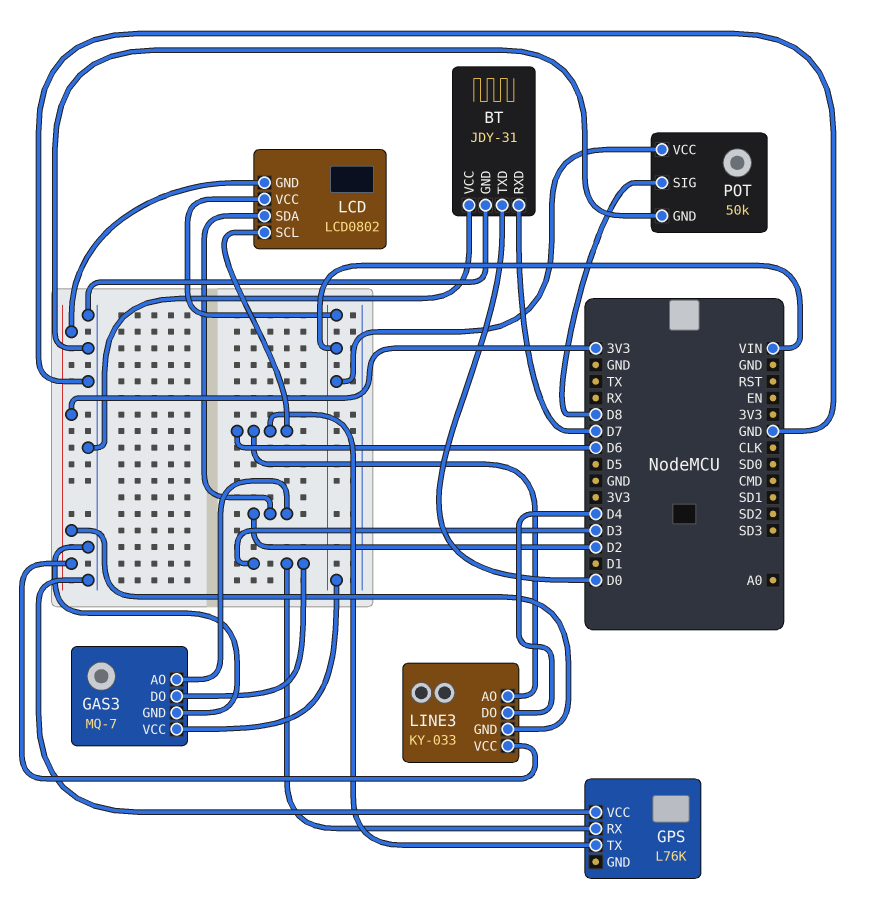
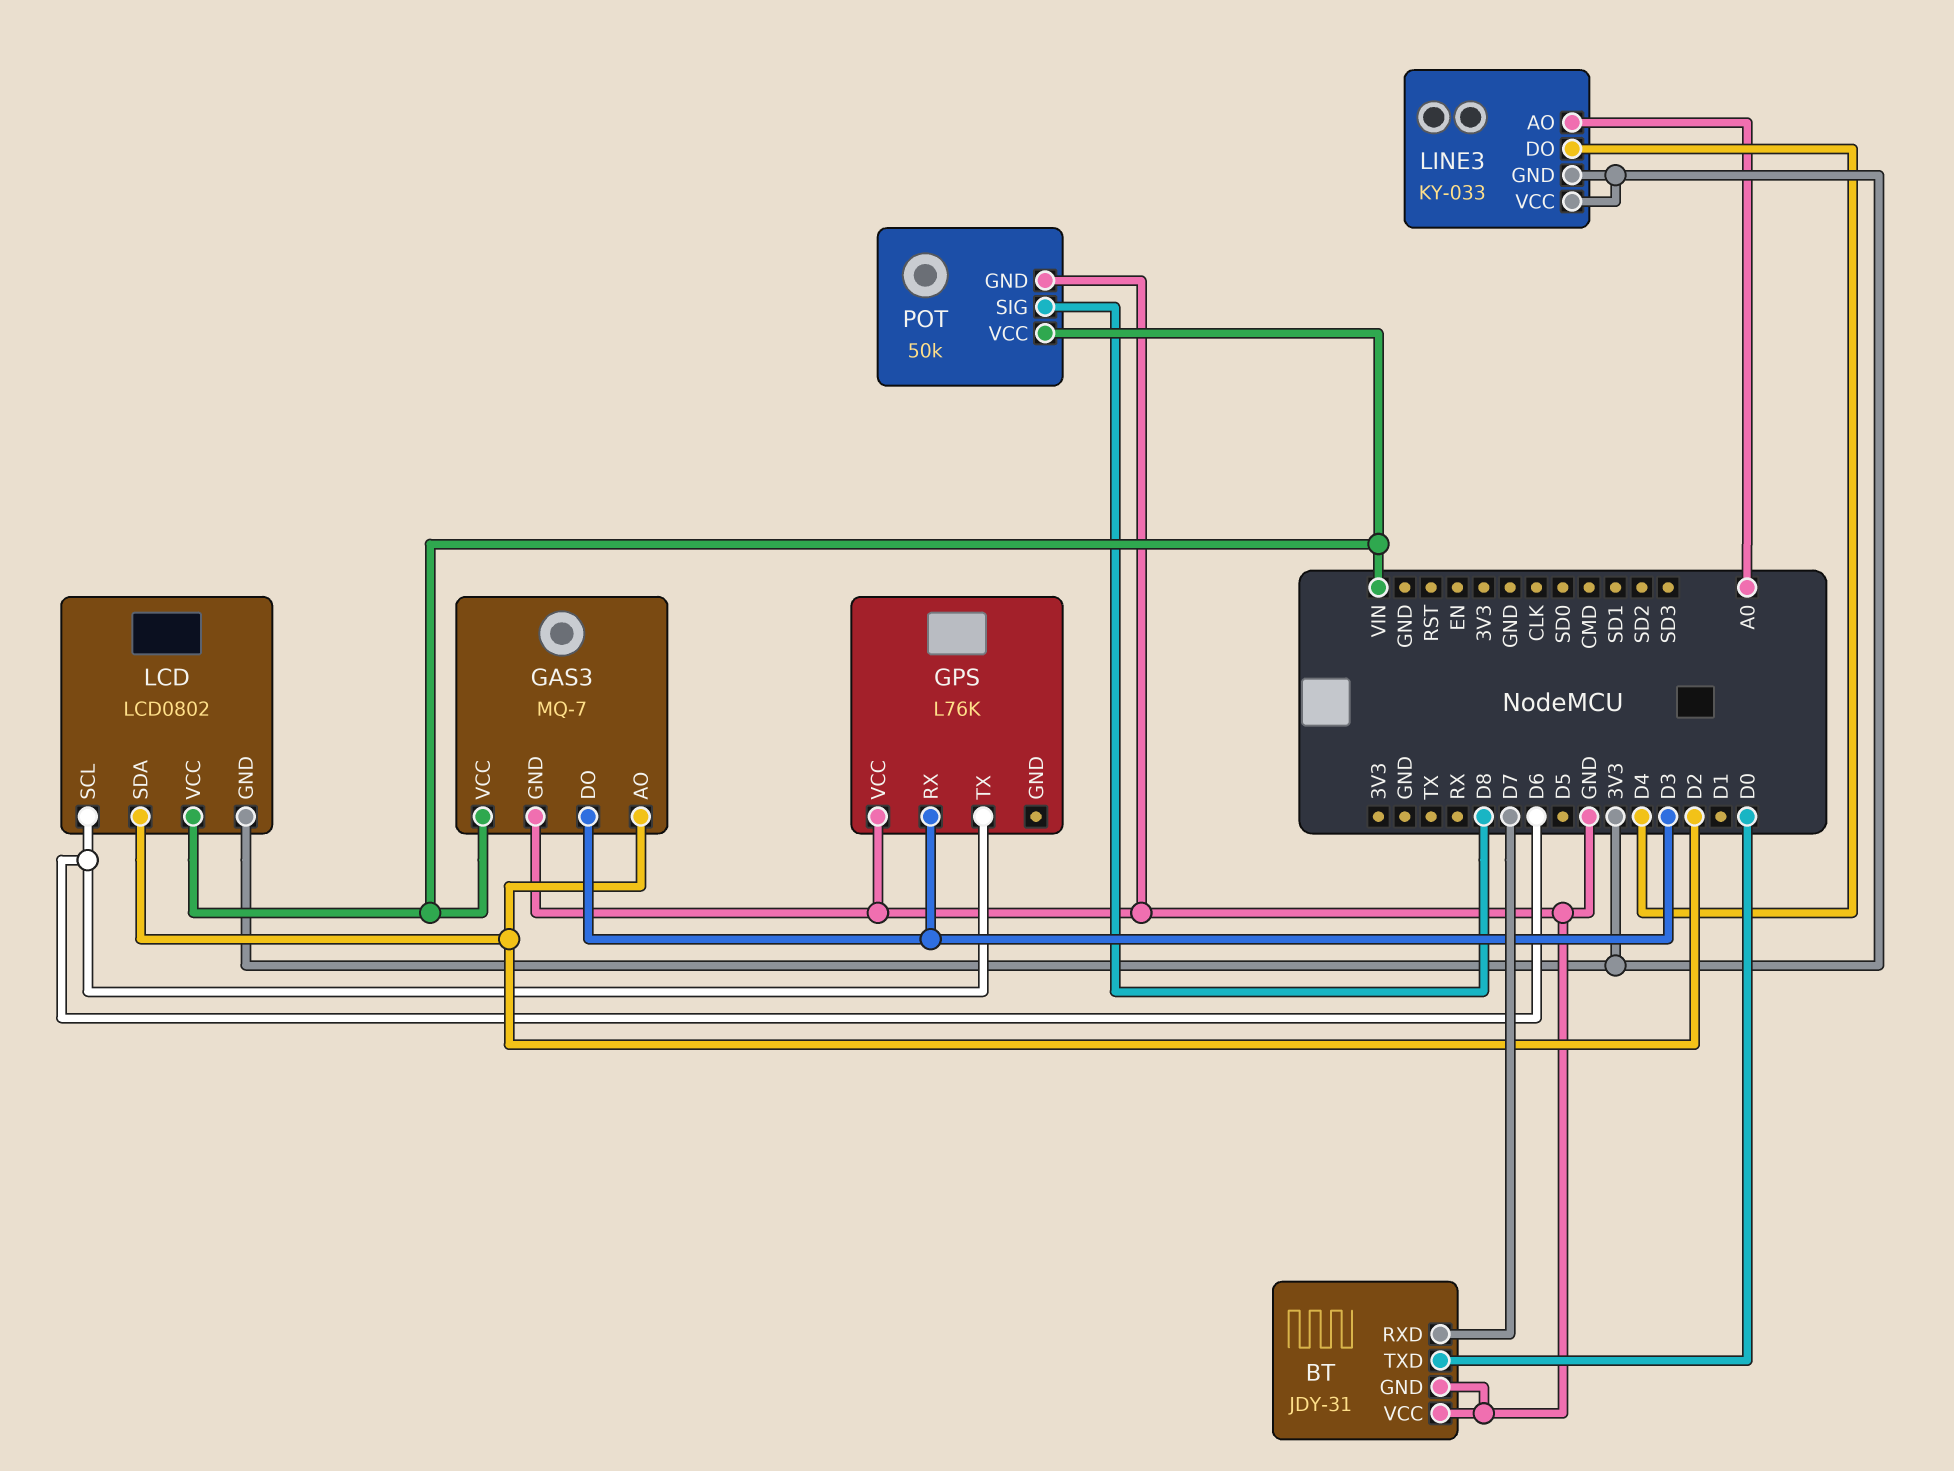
LINE3 pin AO: D6 -> A0

